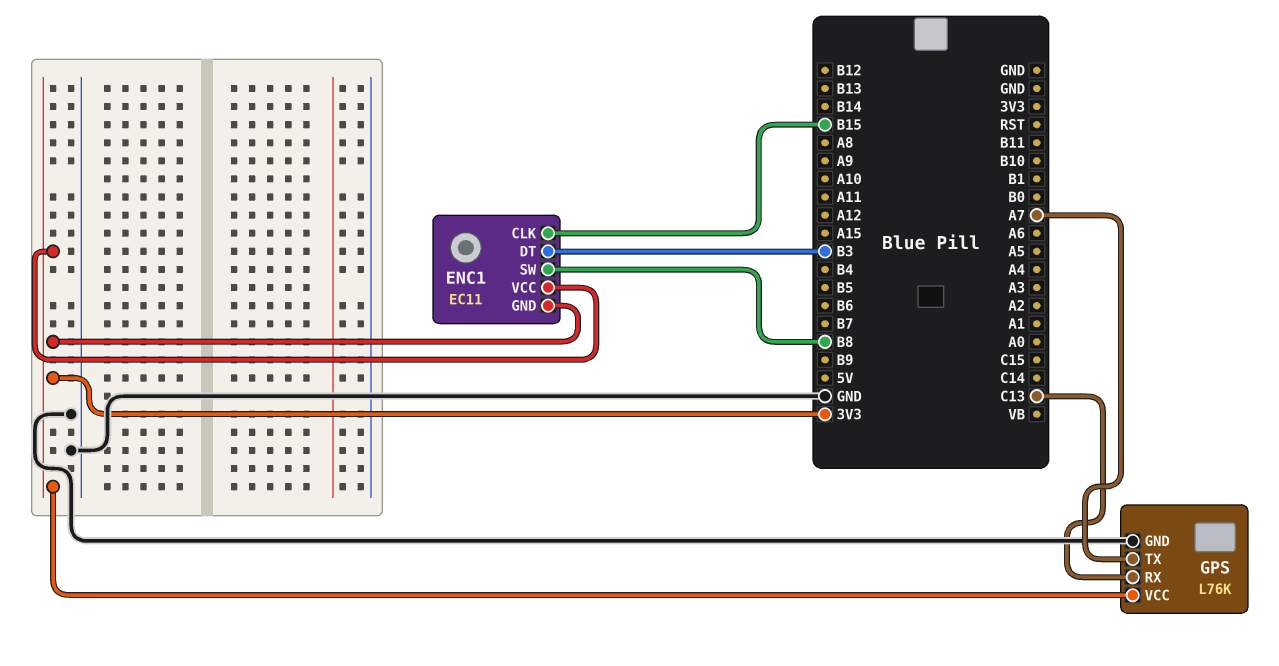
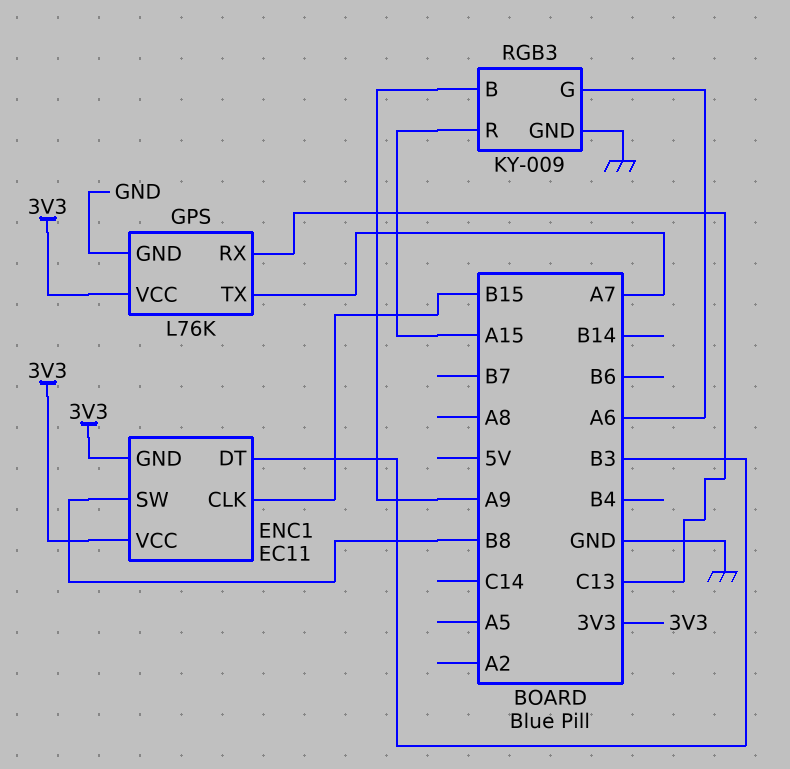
RGB3: none -> KY-009
RGB3 pin B: none -> A9
RGB3 pin G: none -> A6
RGB3 pin GND: none -> GND
RGB3 pin R: none -> A15

